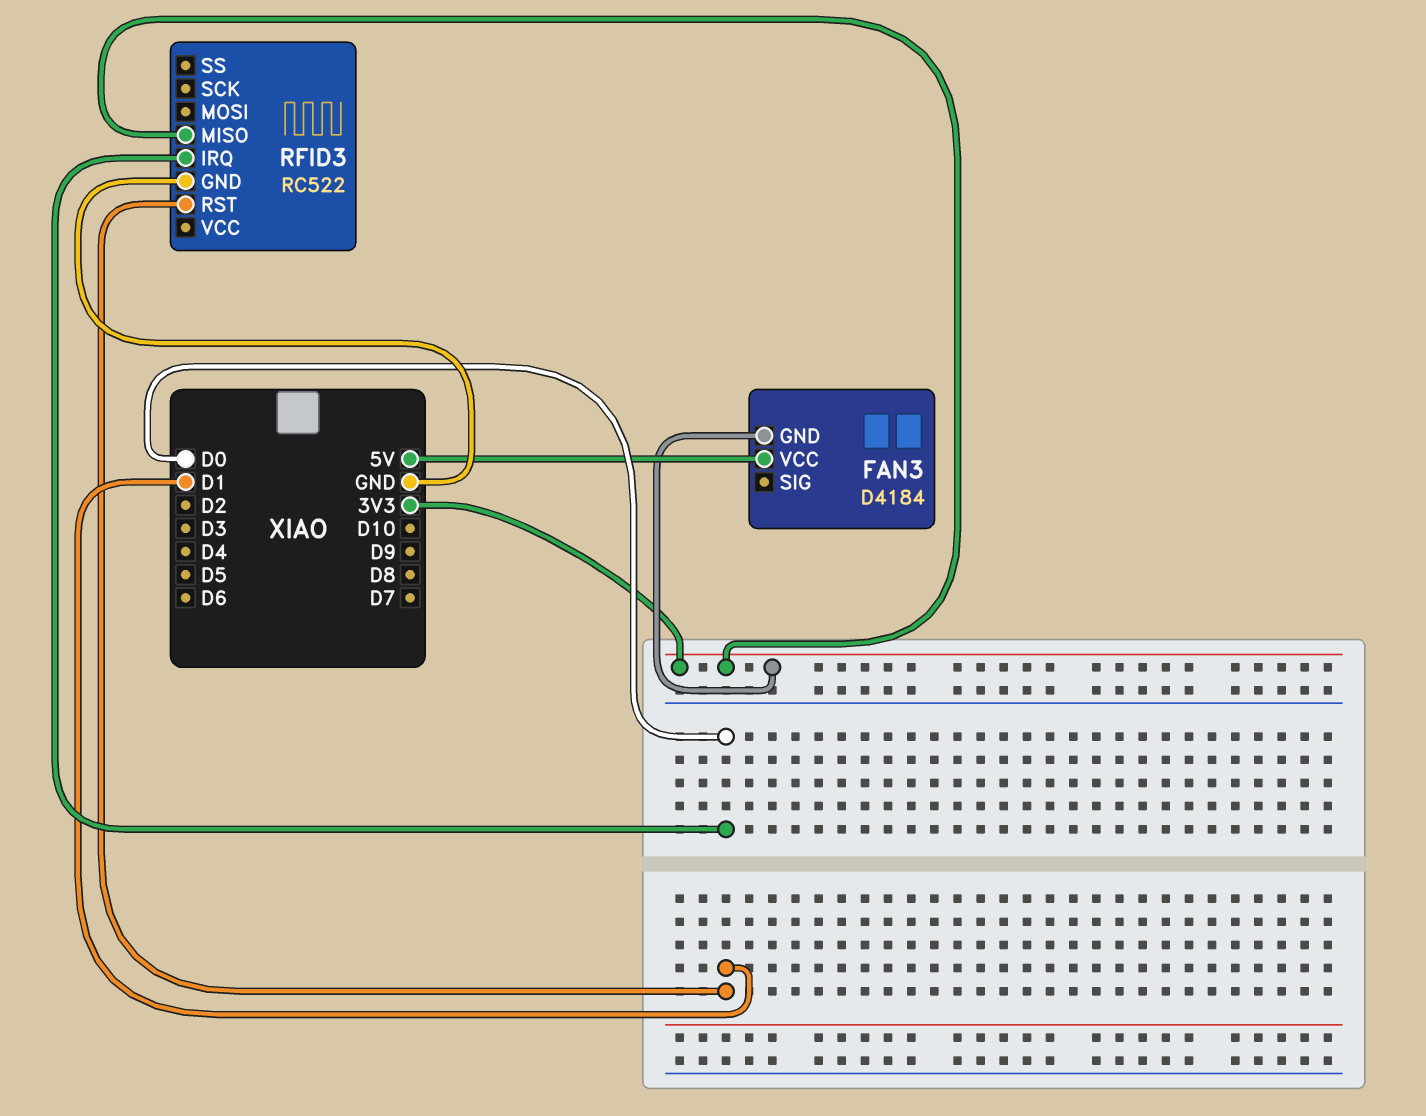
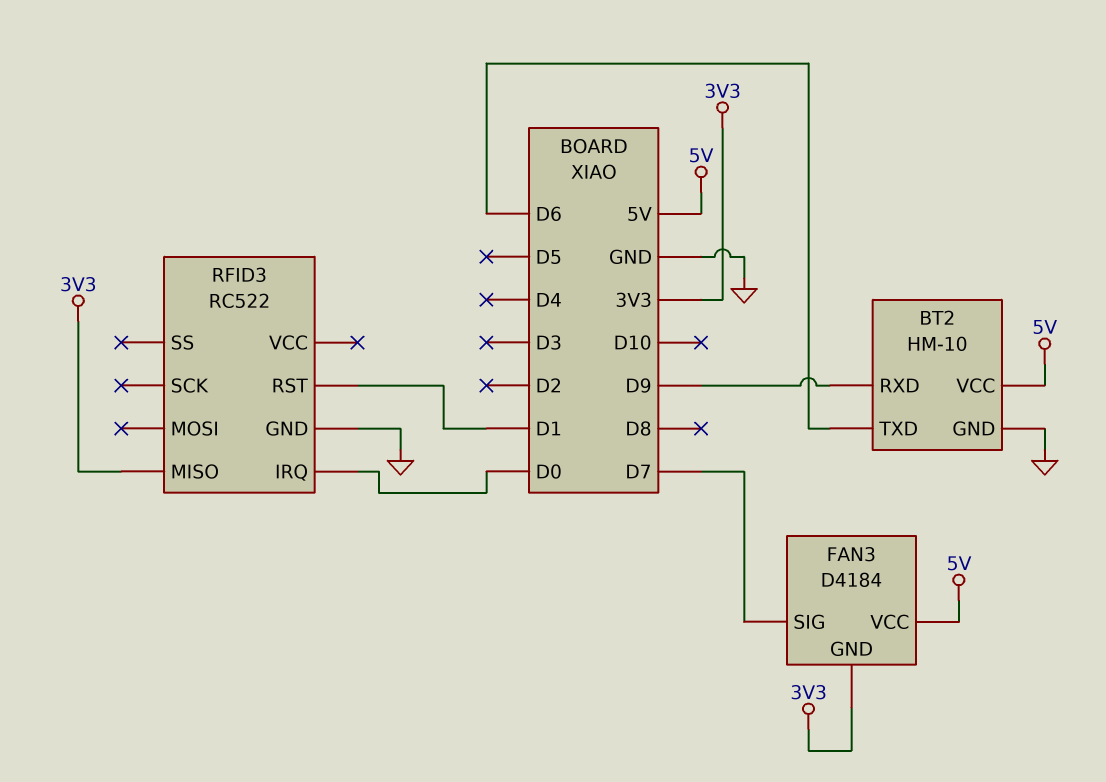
BT2: none -> HM-10
BT2 pin GND: none -> GND
BT2 pin RXD: none -> D9
BT2 pin TXD: none -> D6
BT2 pin VCC: none -> 5V
FAN3 pin SIG: none -> D7

